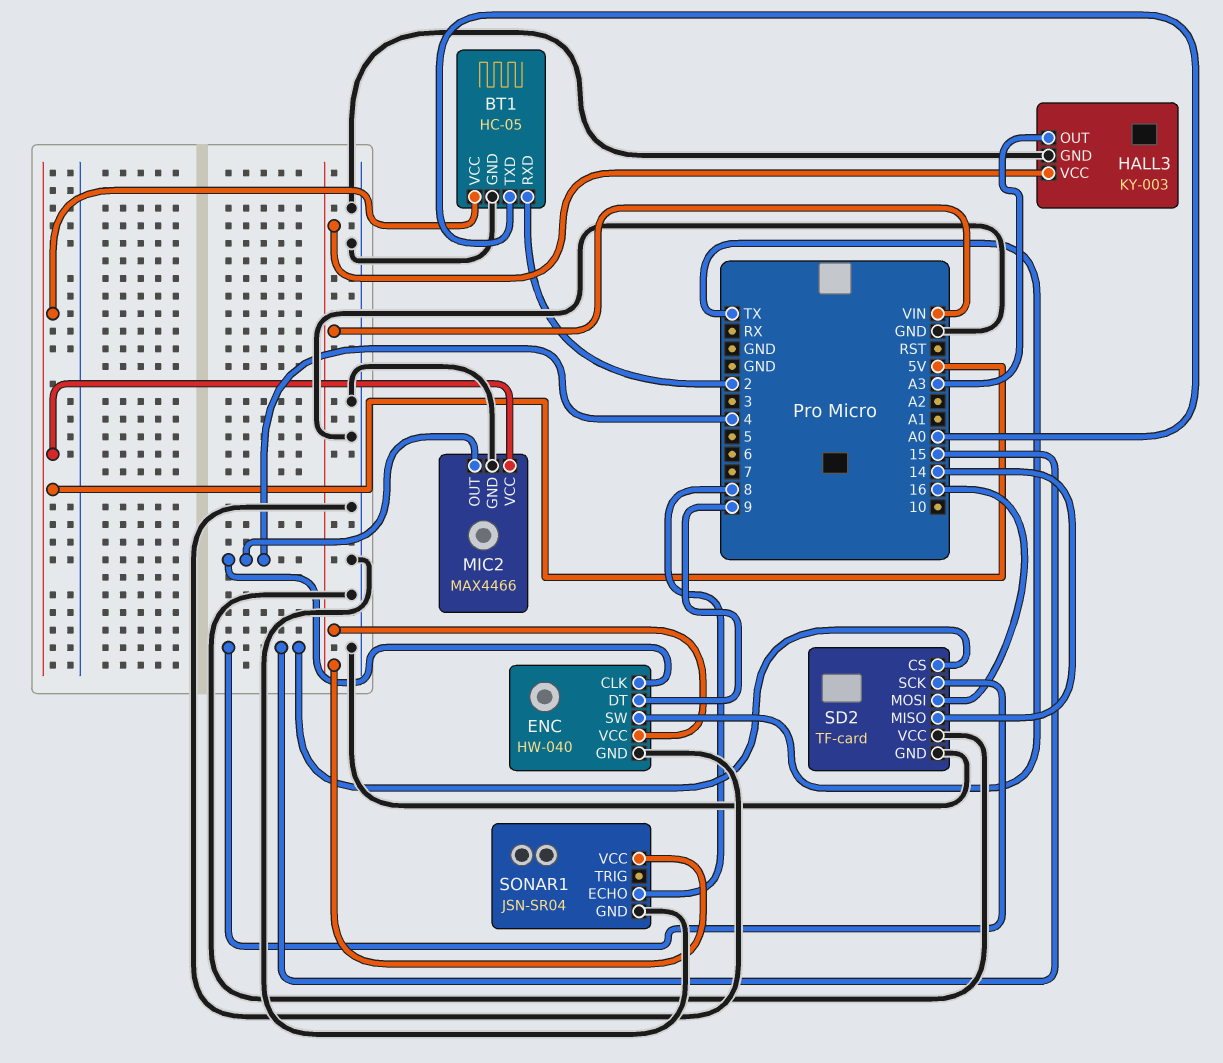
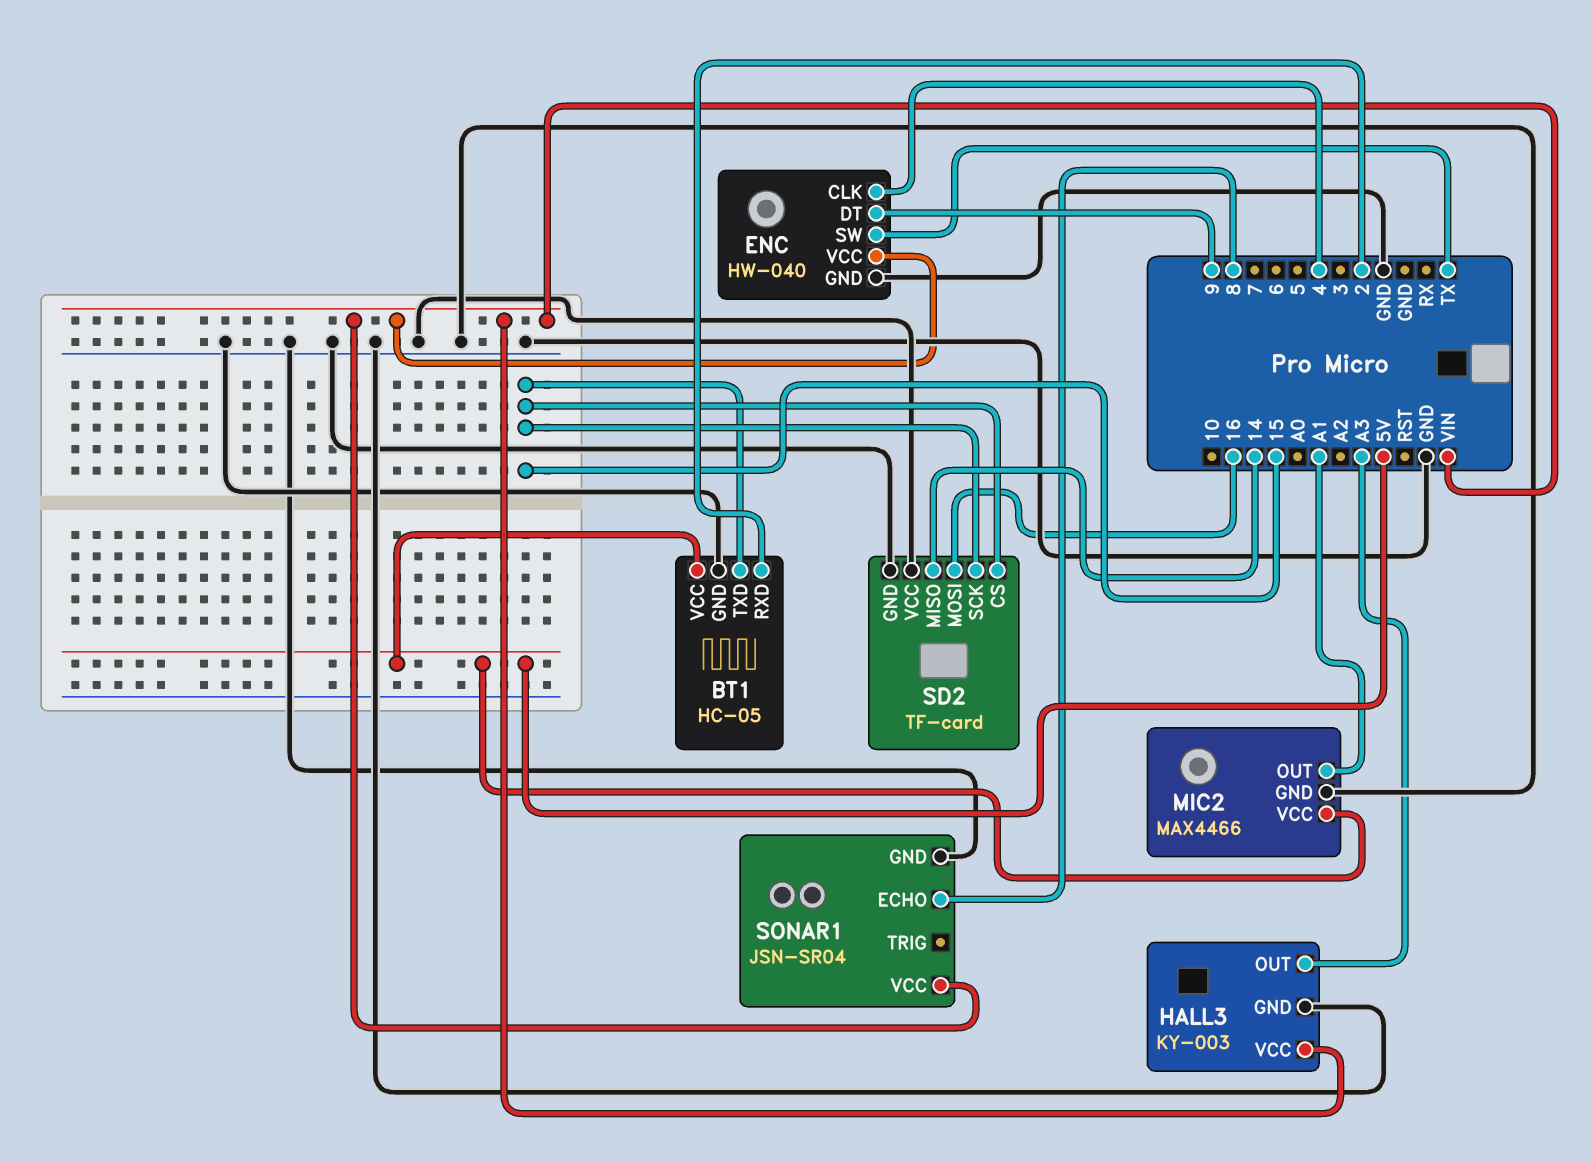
BT1 pin TXD: A0 -> 15
MIC2 pin OUT: 4 -> A1

